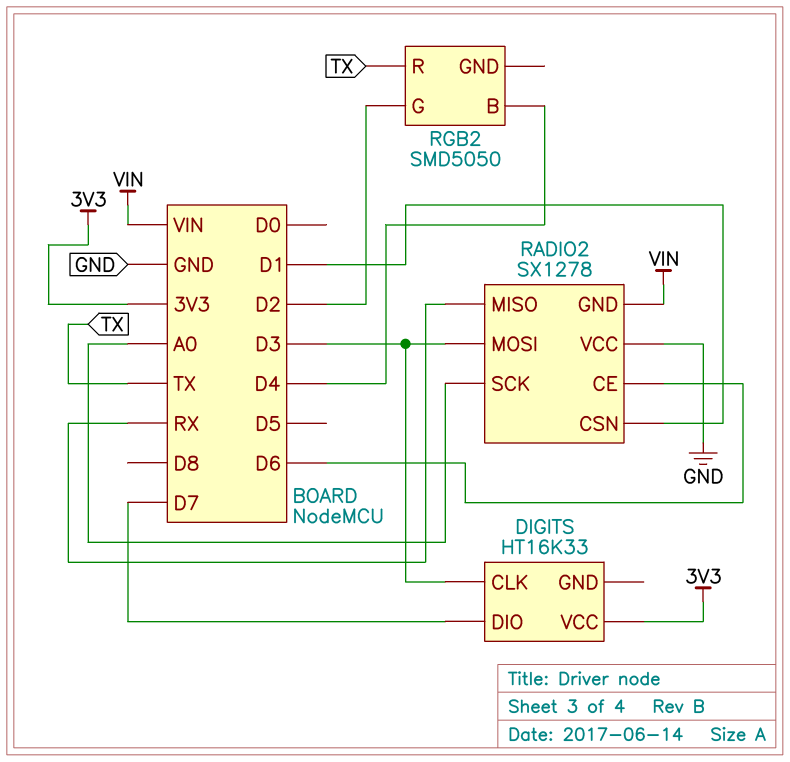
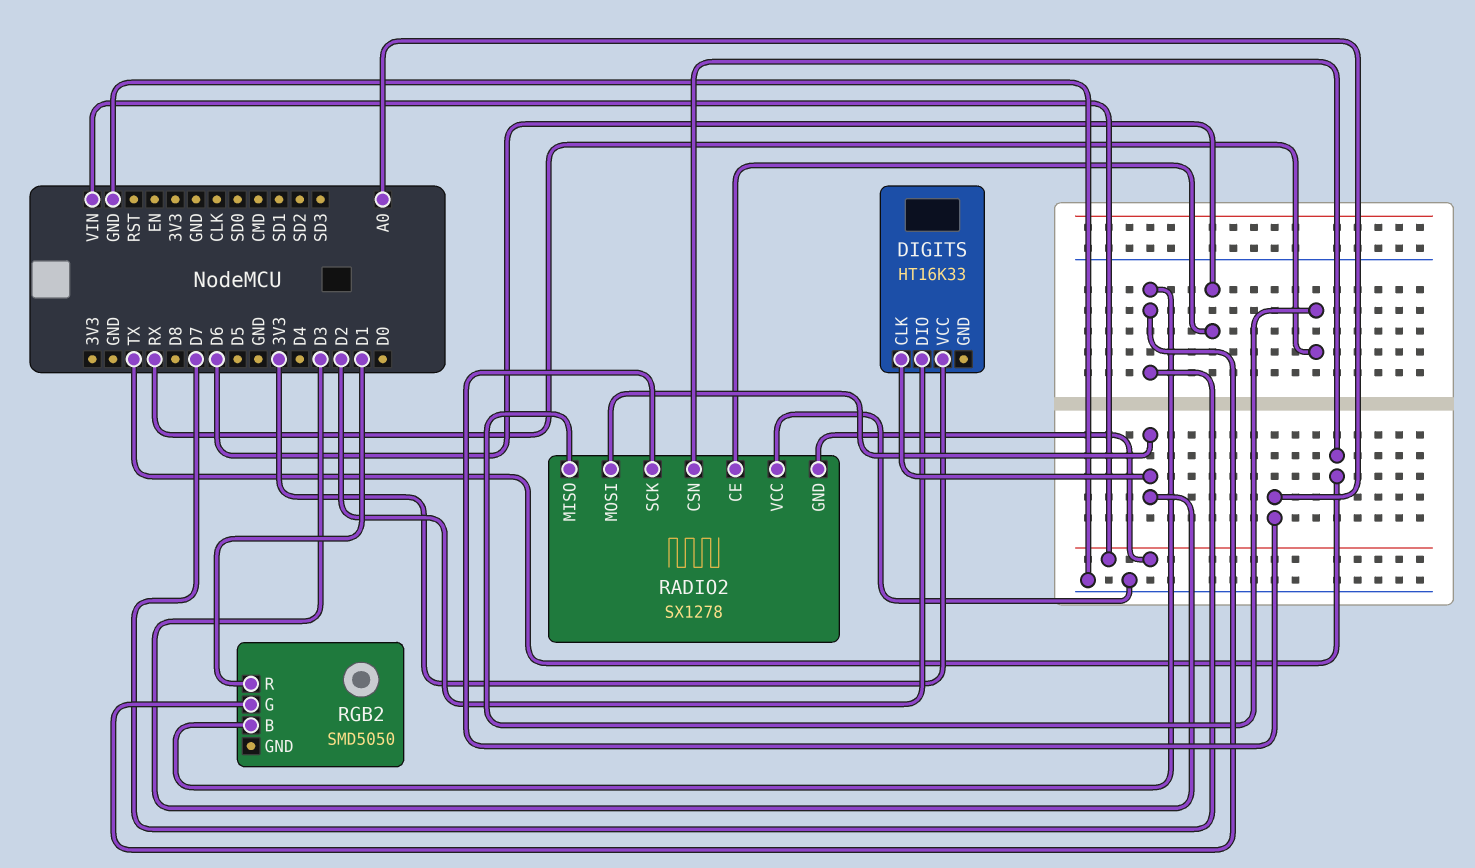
DIGITS pin DIO: D7 -> D2
RADIO2 pin CSN: D1 -> TX
RGB2 pin B: D4 -> D7
RGB2 pin G: D2 -> D7
RGB2 pin R: TX -> D1

